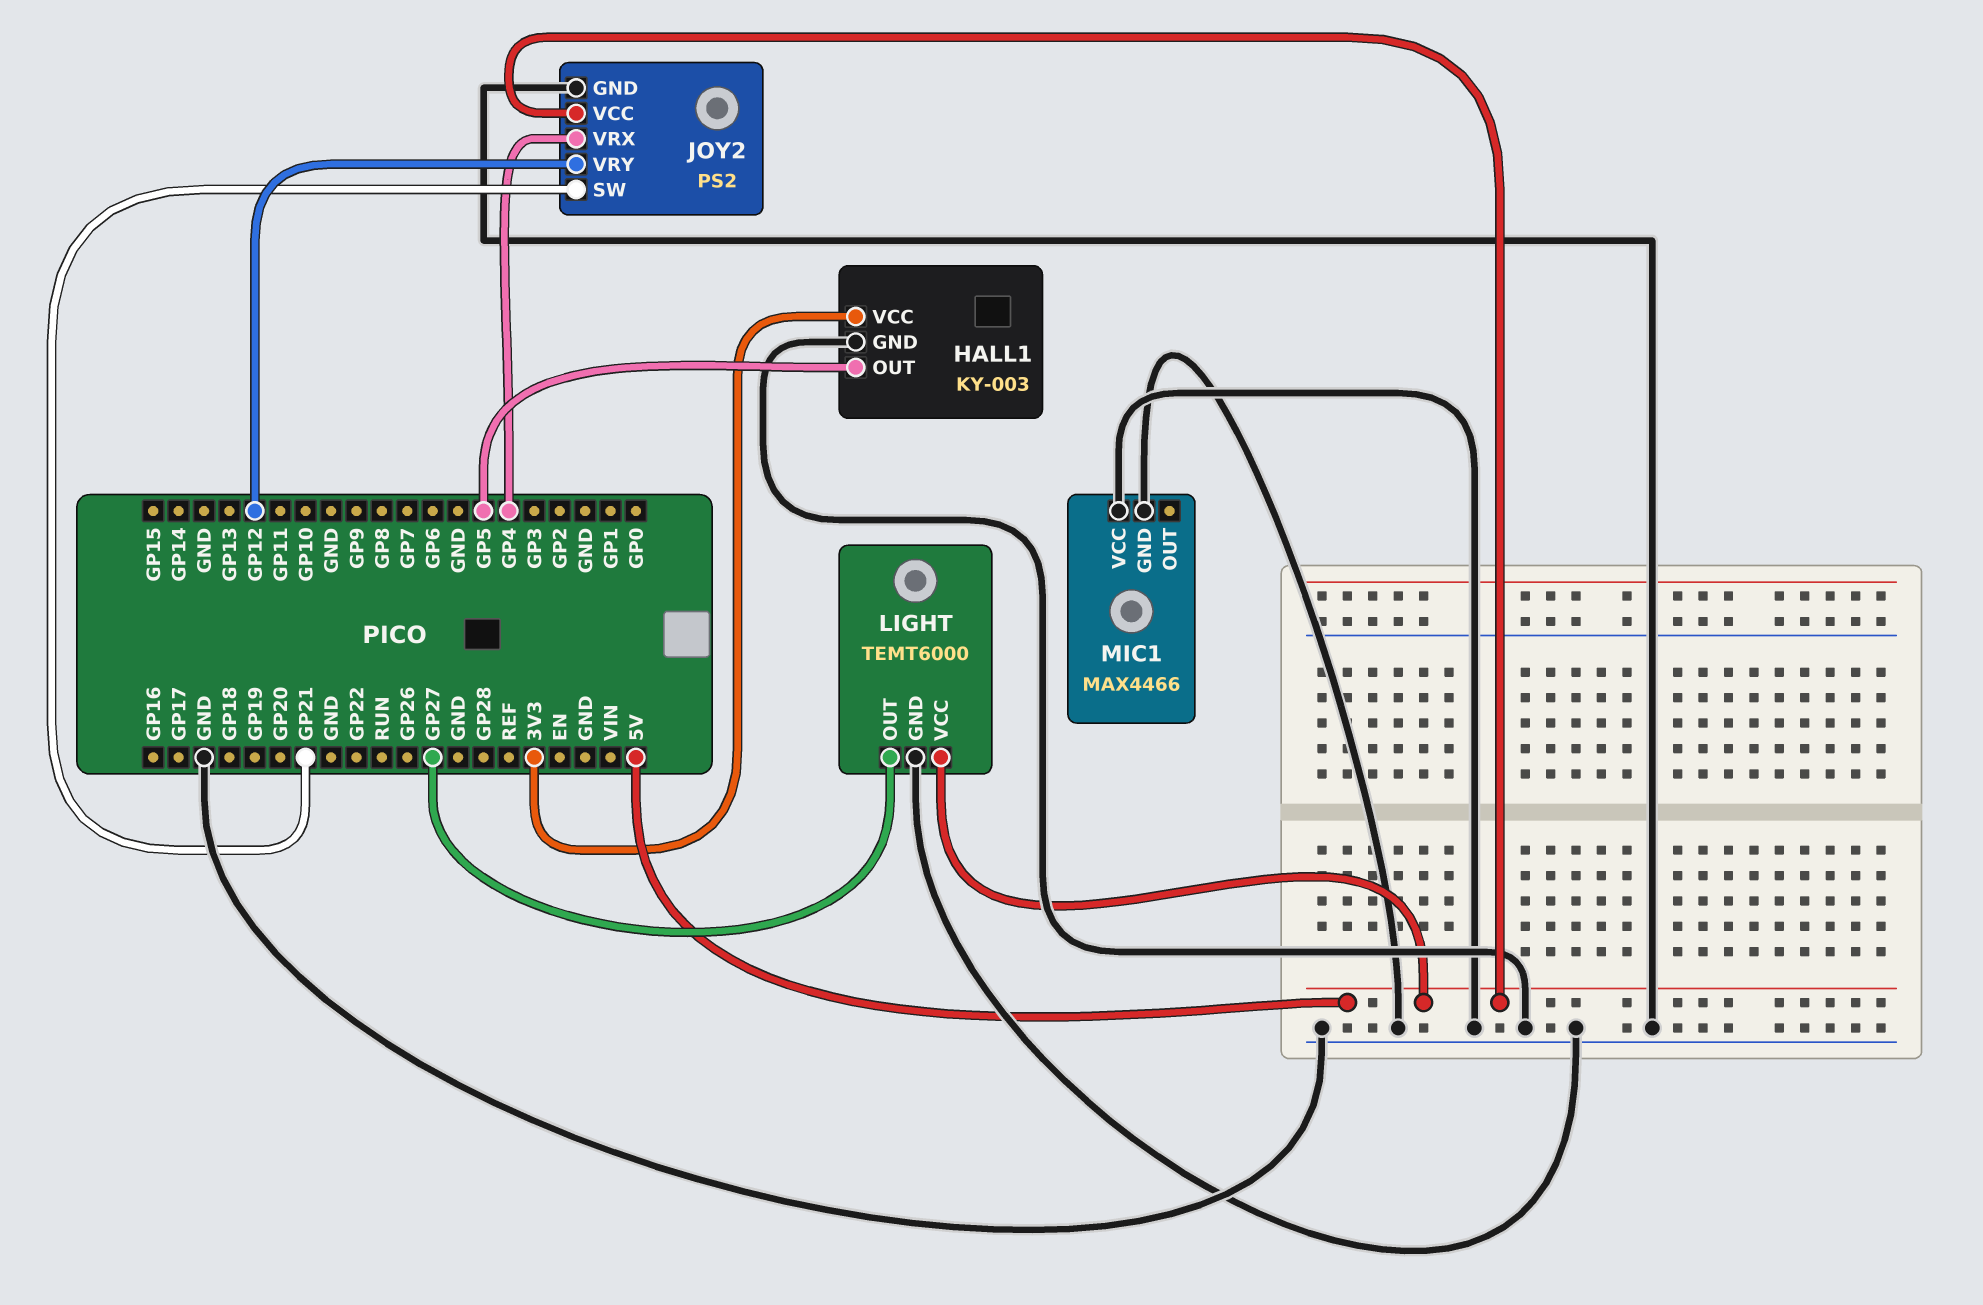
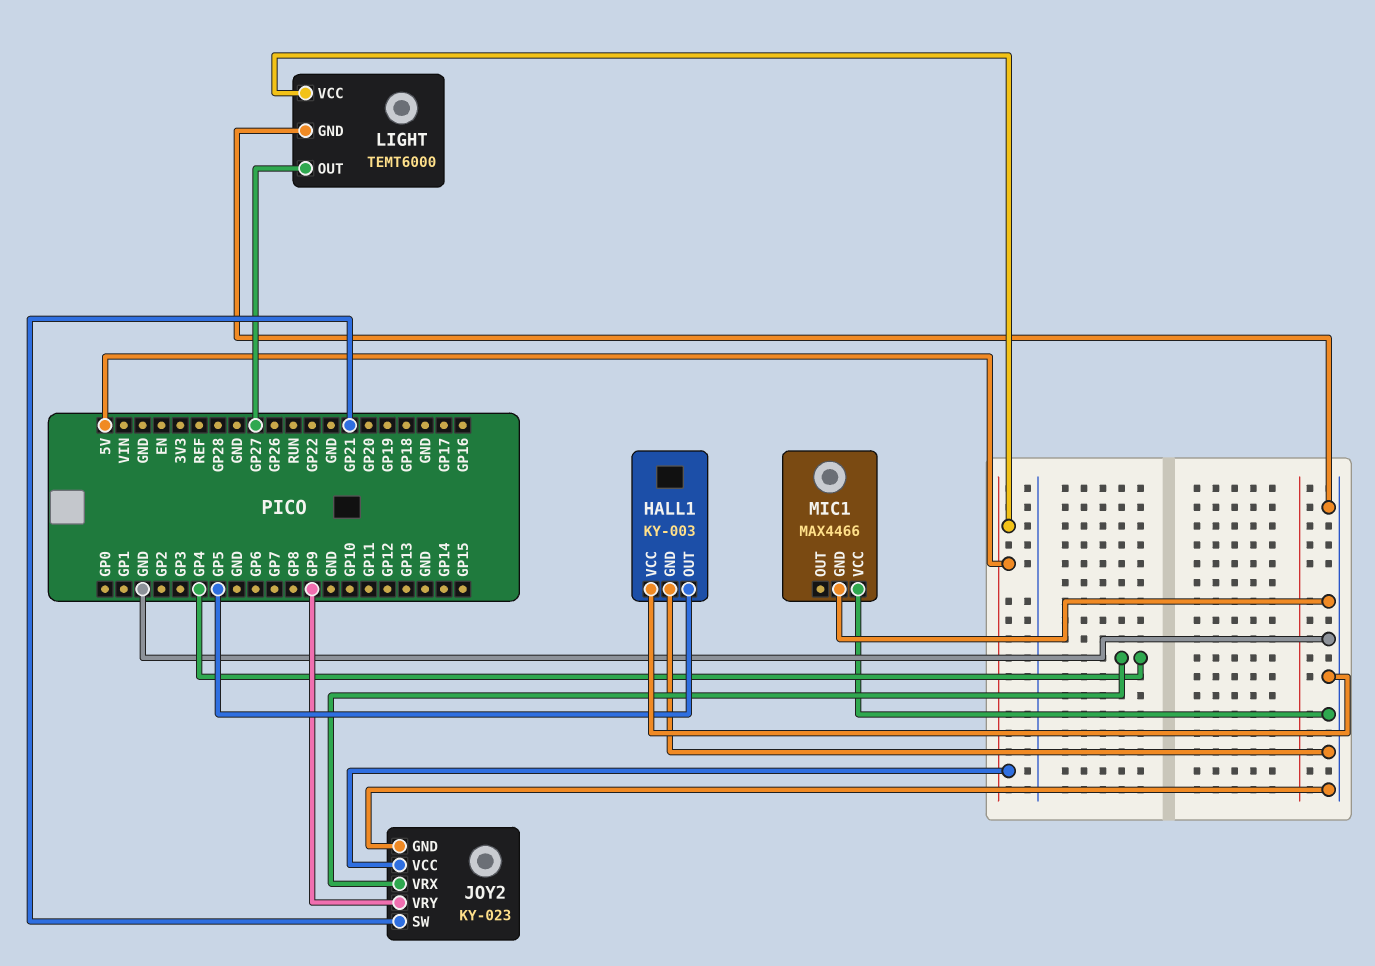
HALL1 pin VCC: 3V3 -> GND
JOY2: PS2 -> KY-023
JOY2 pin VRY: GP12 -> GP9

